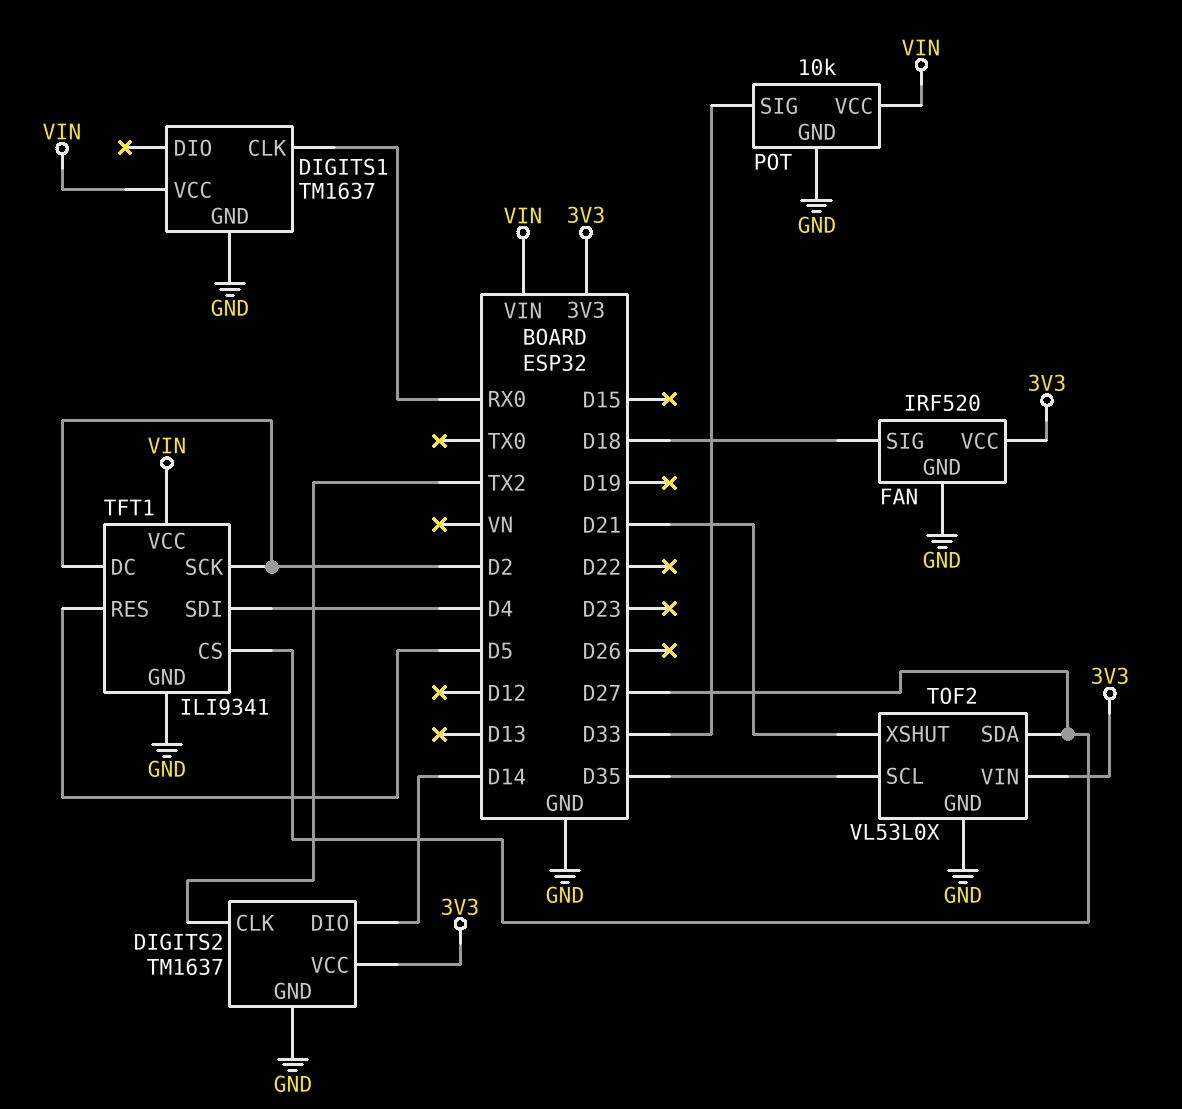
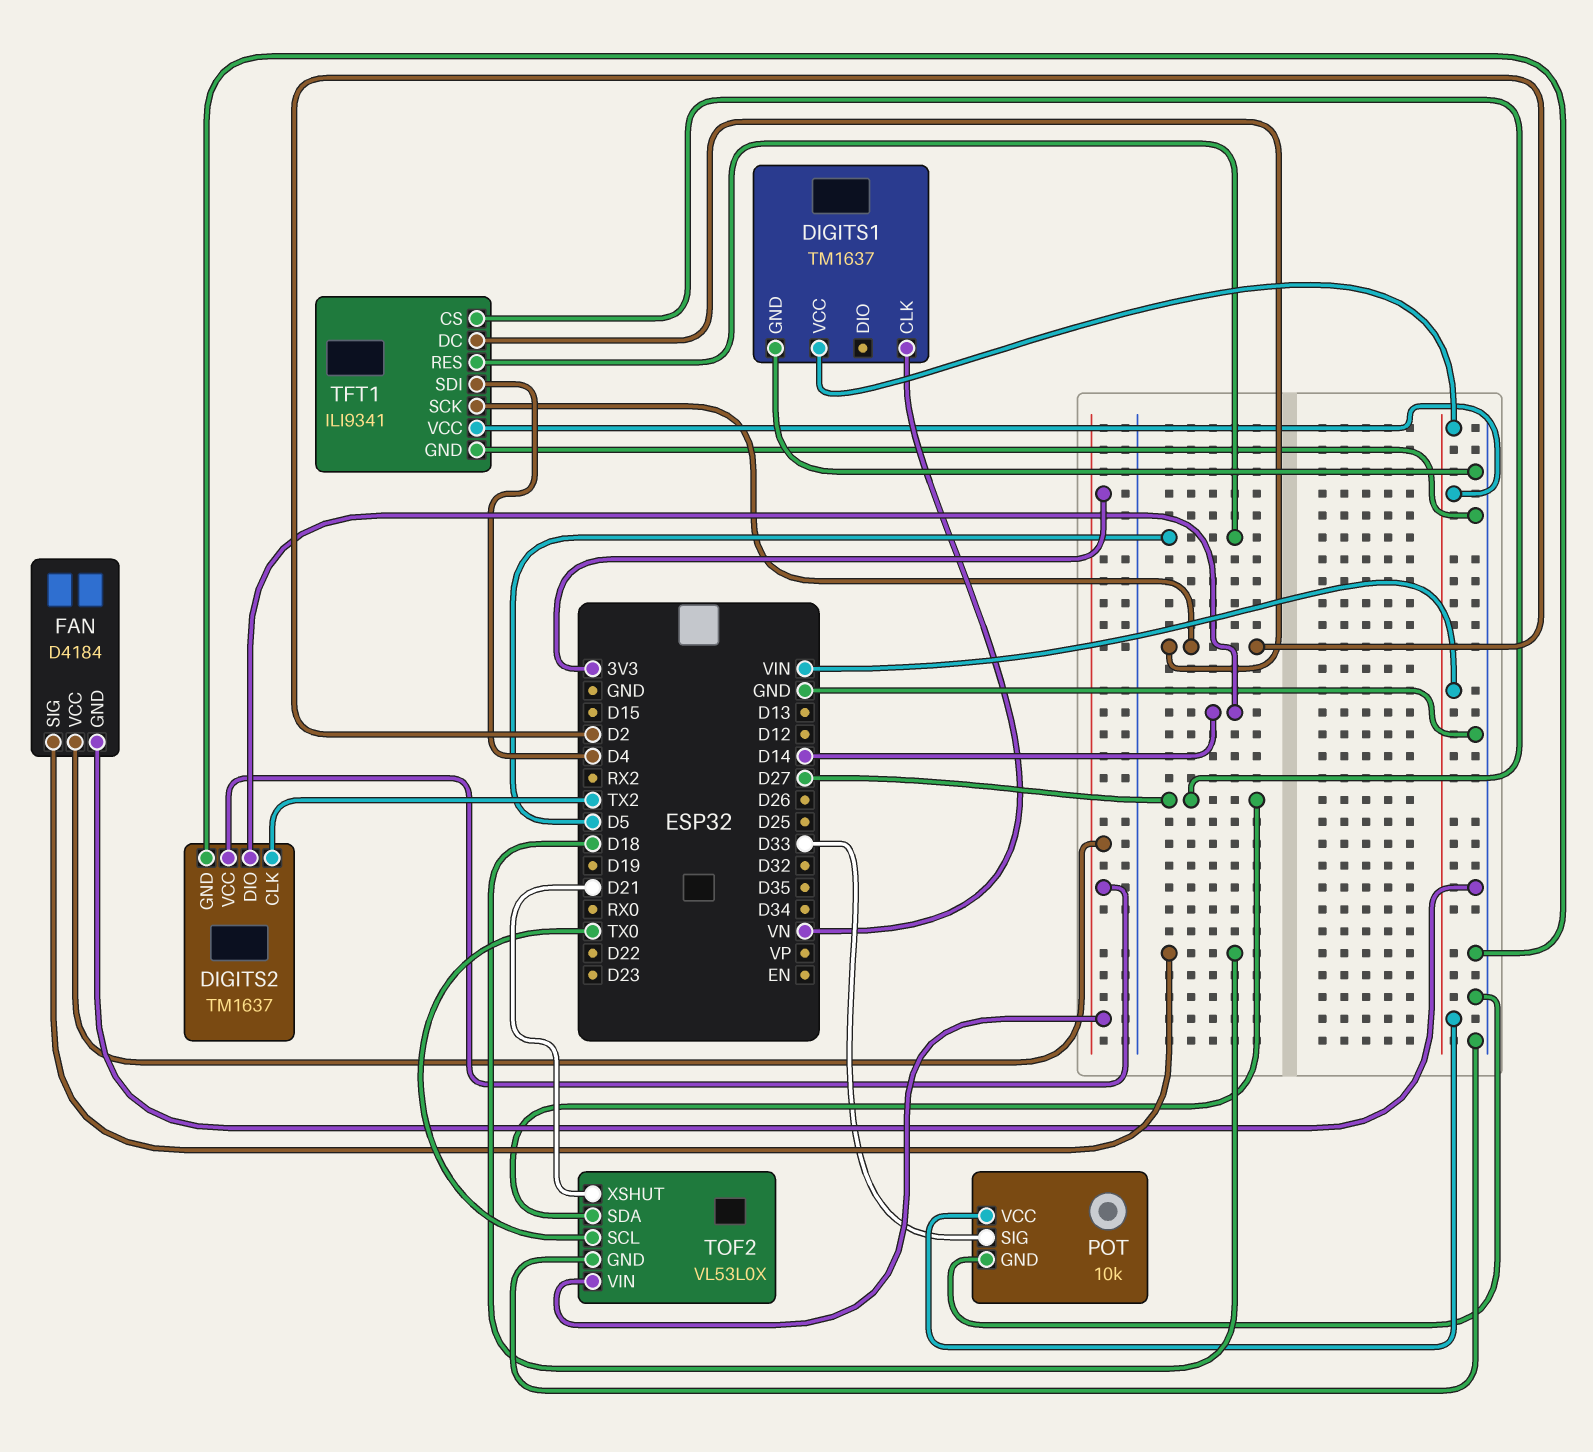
DIGITS1 pin CLK: RX0 -> VN
FAN: IRF520 -> D4184
TOF2 pin SCL: D35 -> TX0

